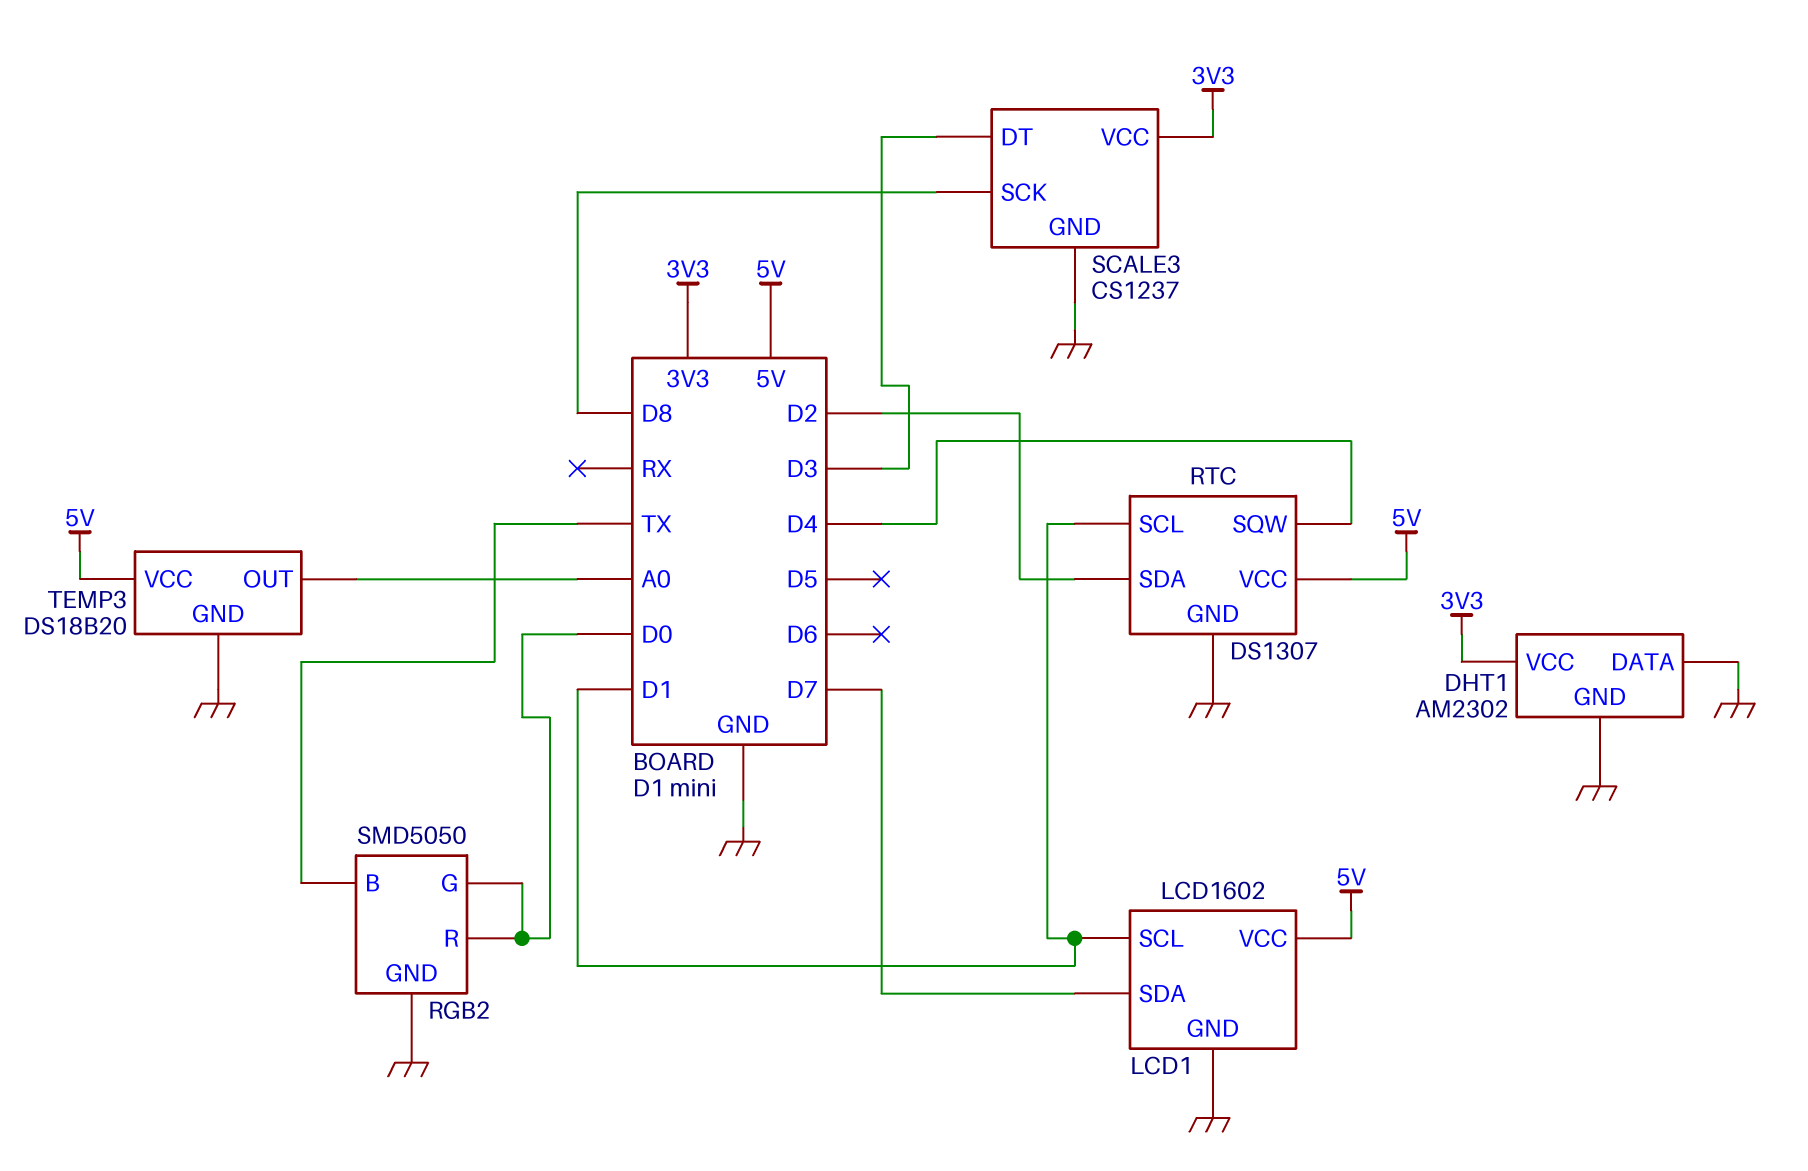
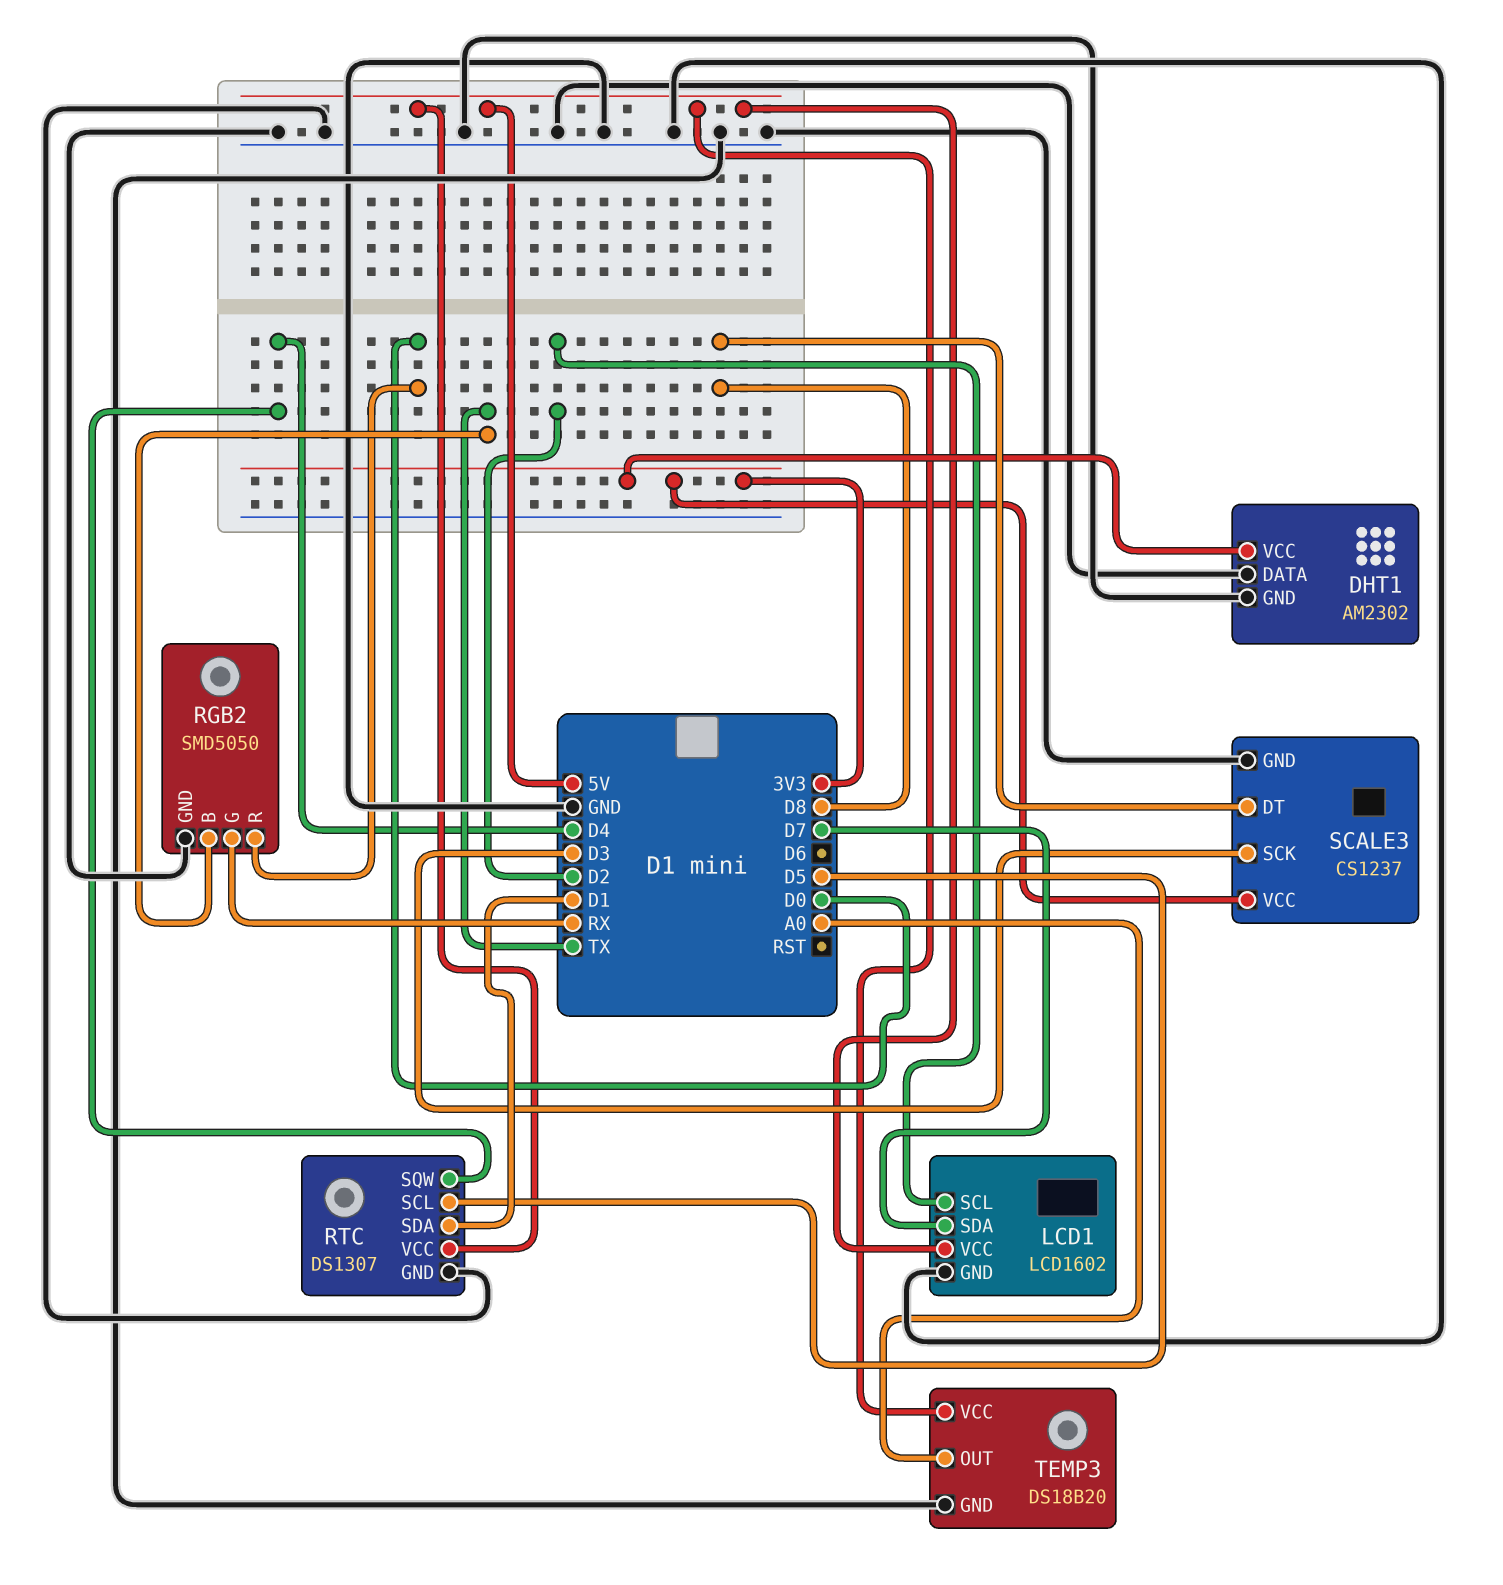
LCD1 pin SCL: D1 -> D2
RGB2 pin G: D0 -> RX
RTC pin SCL: D1 -> D5
RTC pin SDA: D2 -> D1
SCALE3 pin DT: D3 -> D8
SCALE3 pin SCK: D8 -> D3

